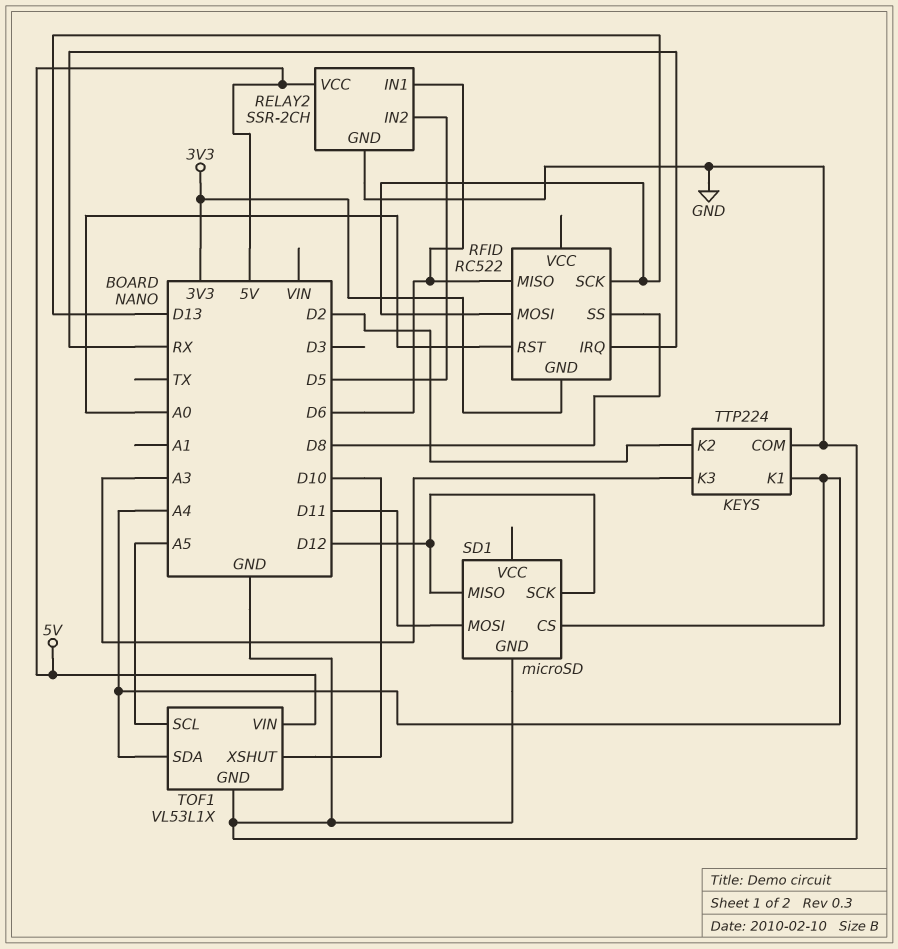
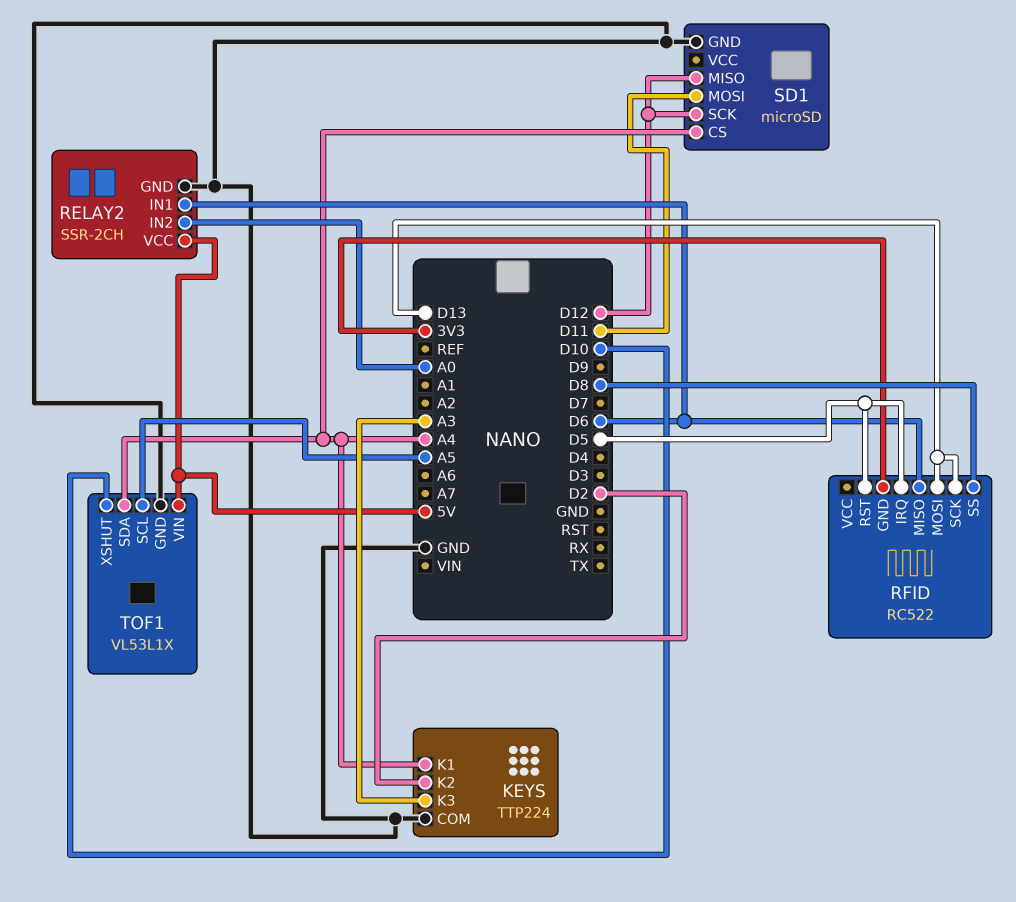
RELAY2 pin IN2: D5 -> A0
RFID pin IRQ: RX -> D5
RFID pin RST: A0 -> D5

